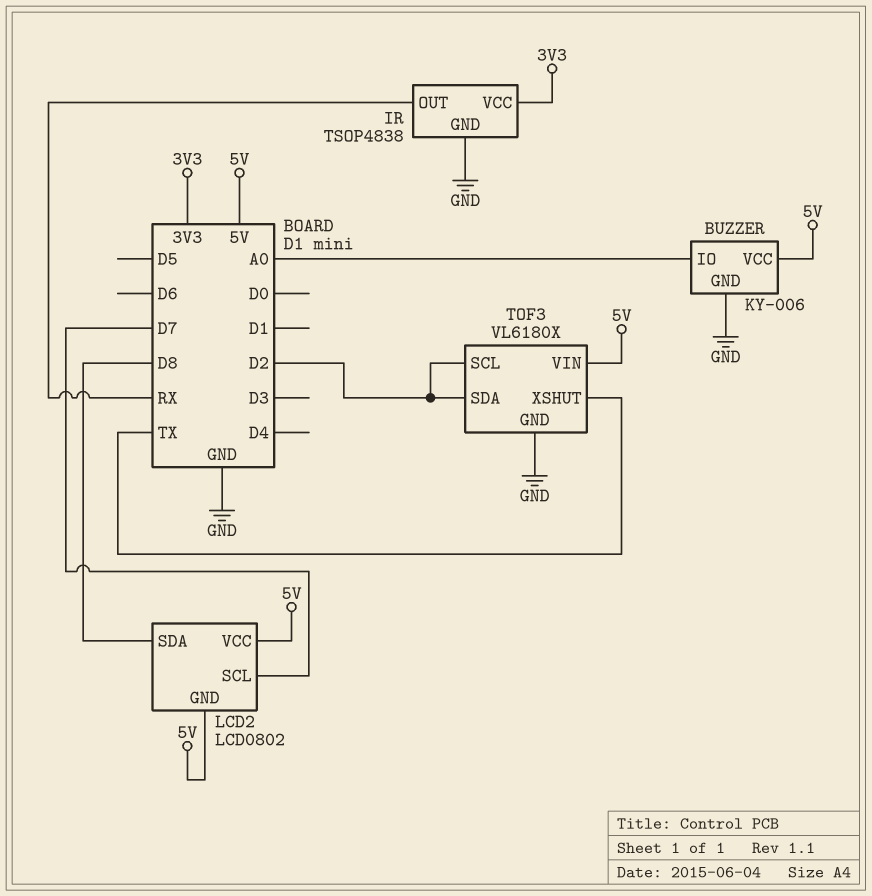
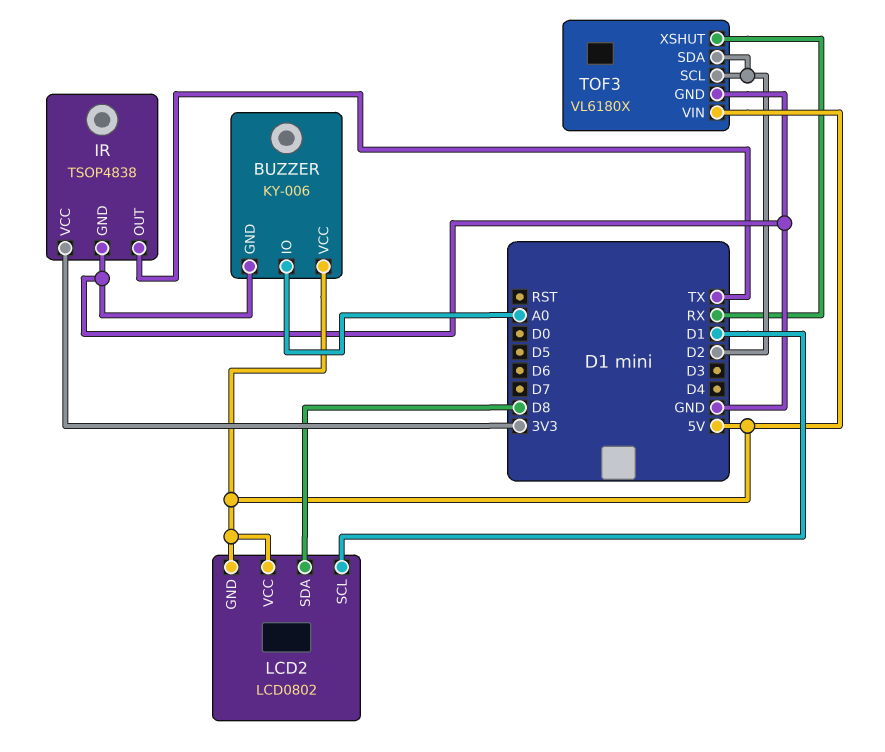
IR pin OUT: RX -> TX
LCD2 pin SCL: D7 -> D1
TOF3 pin XSHUT: TX -> RX

